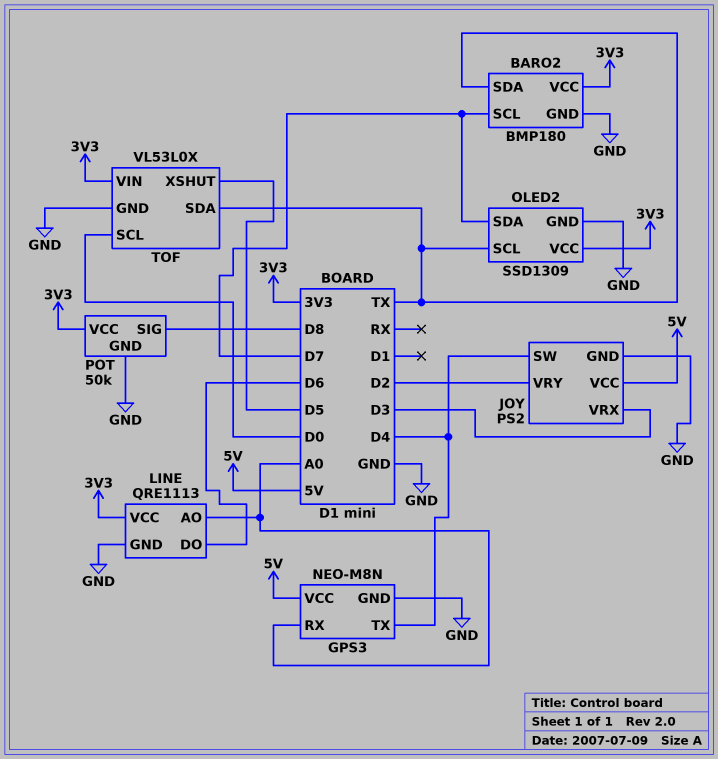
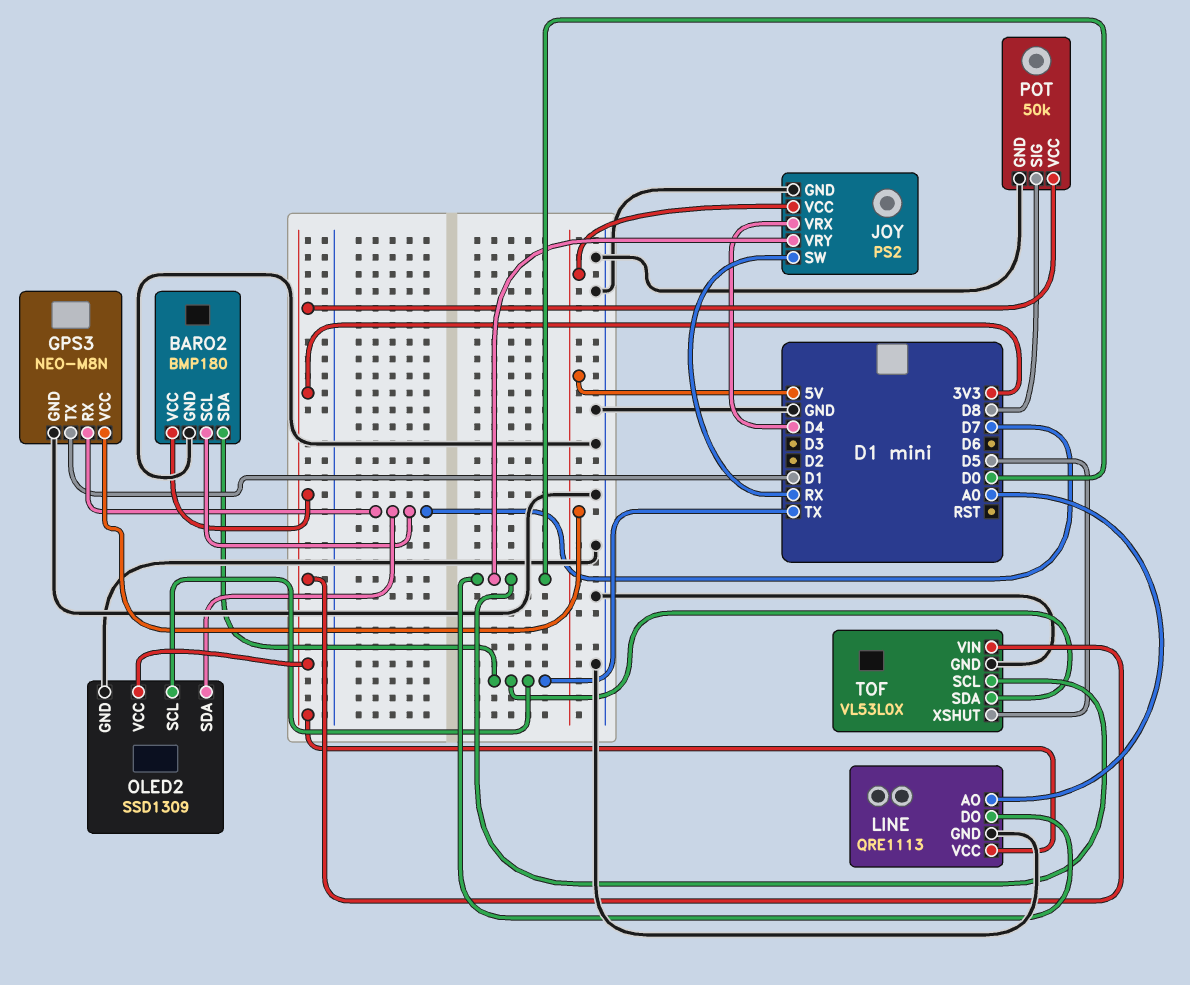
GPS3 pin RX: A0 -> D7
GPS3 pin TX: D4 -> D1
JOY pin SW: D4 -> RX
JOY pin VRX: D3 -> D4
JOY pin VRY: D2 -> D0
LINE pin DO: D6 -> D0

